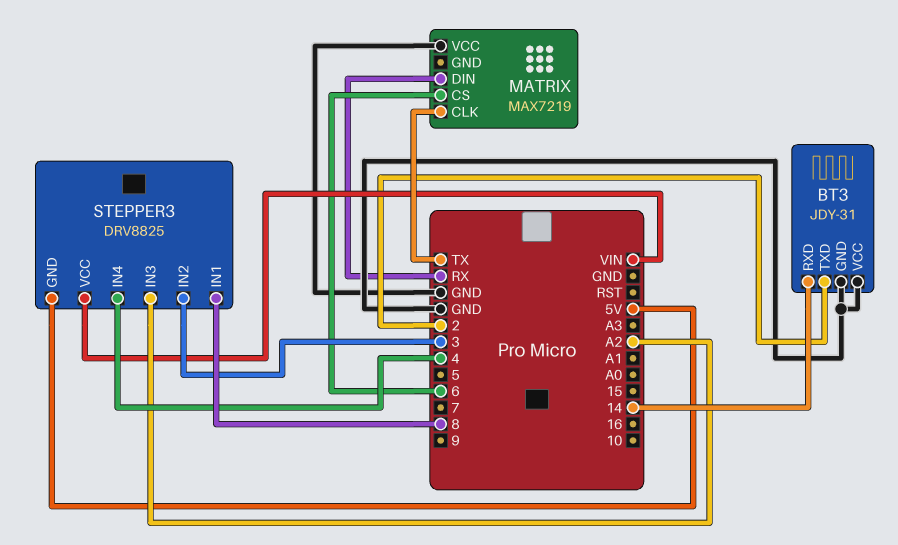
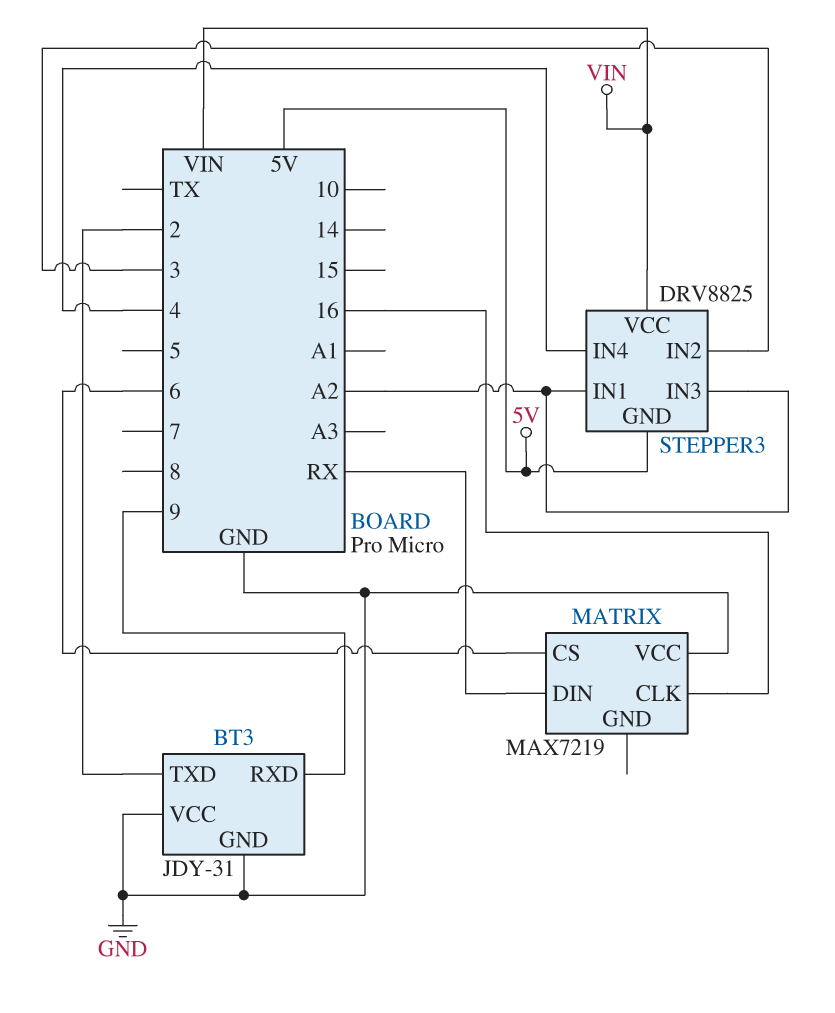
BT3 pin RXD: 14 -> 9
MATRIX pin CLK: TX -> 16
STEPPER3 pin IN1: 8 -> A2

